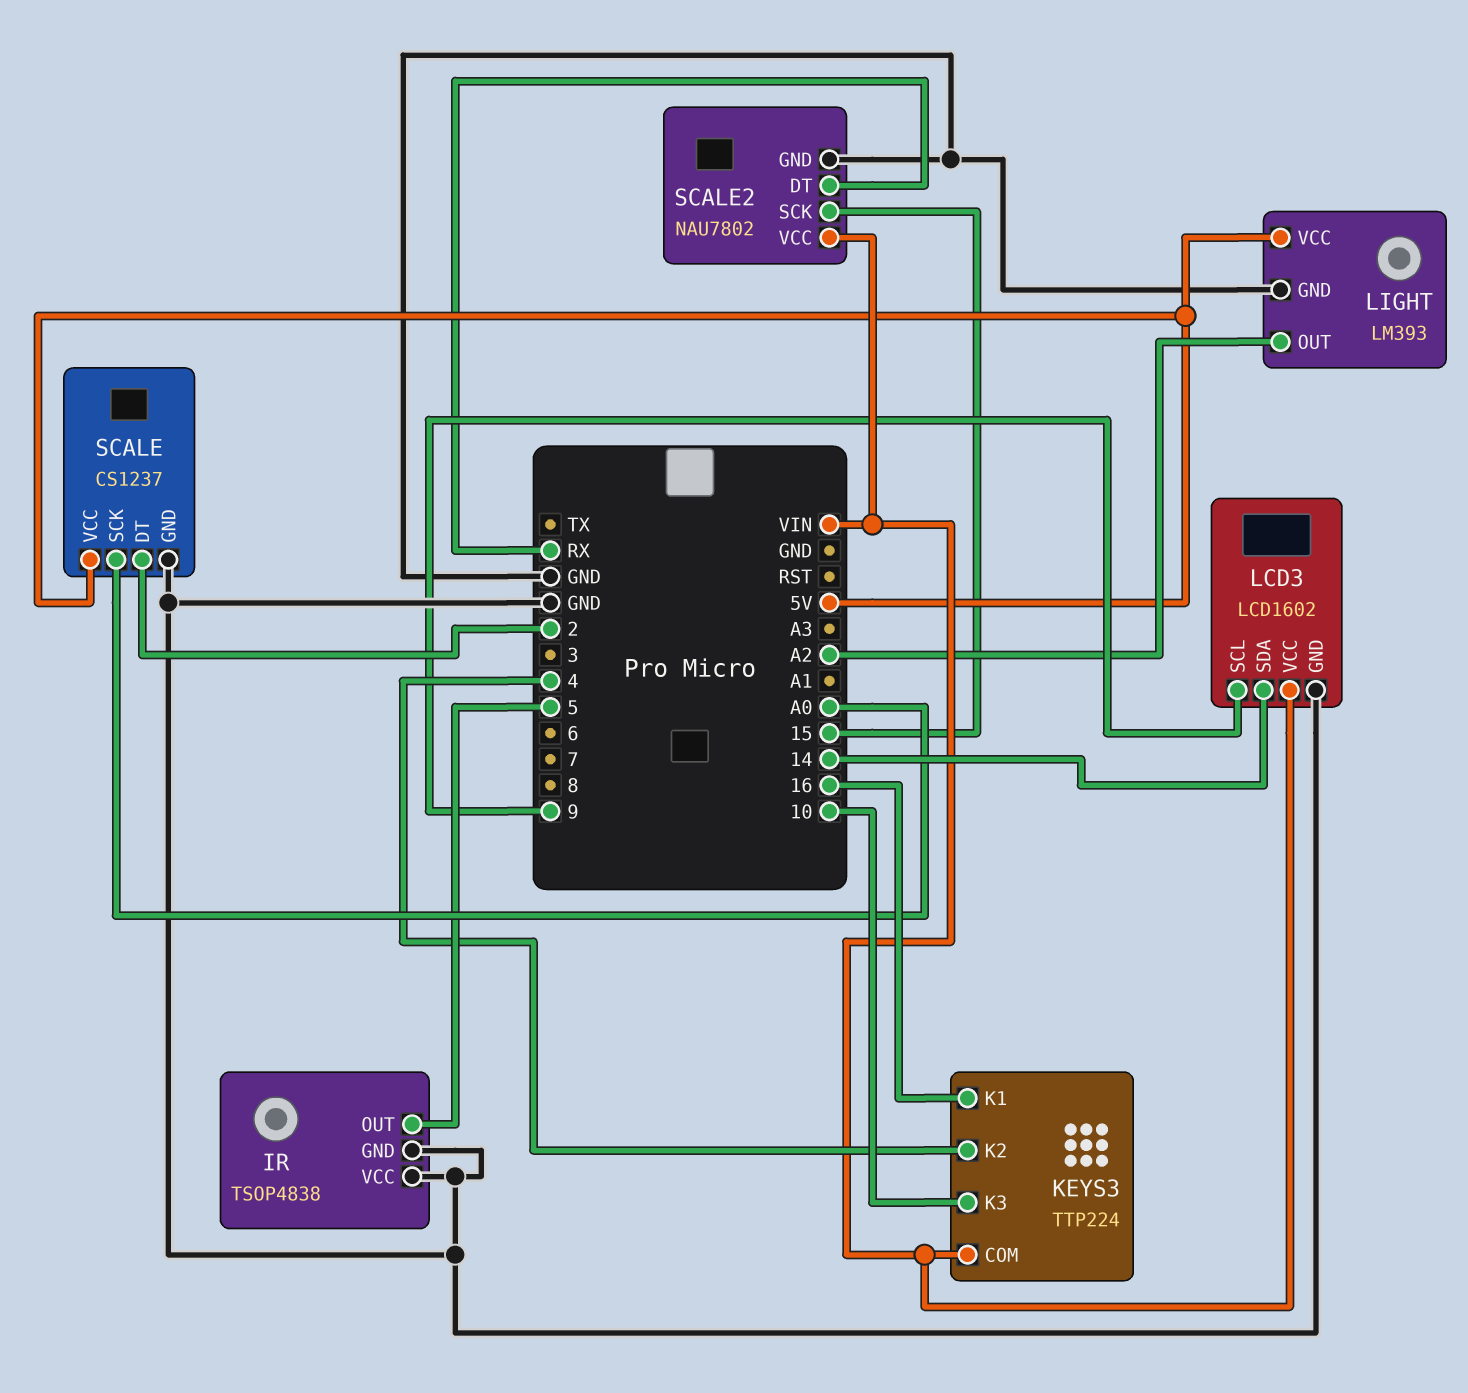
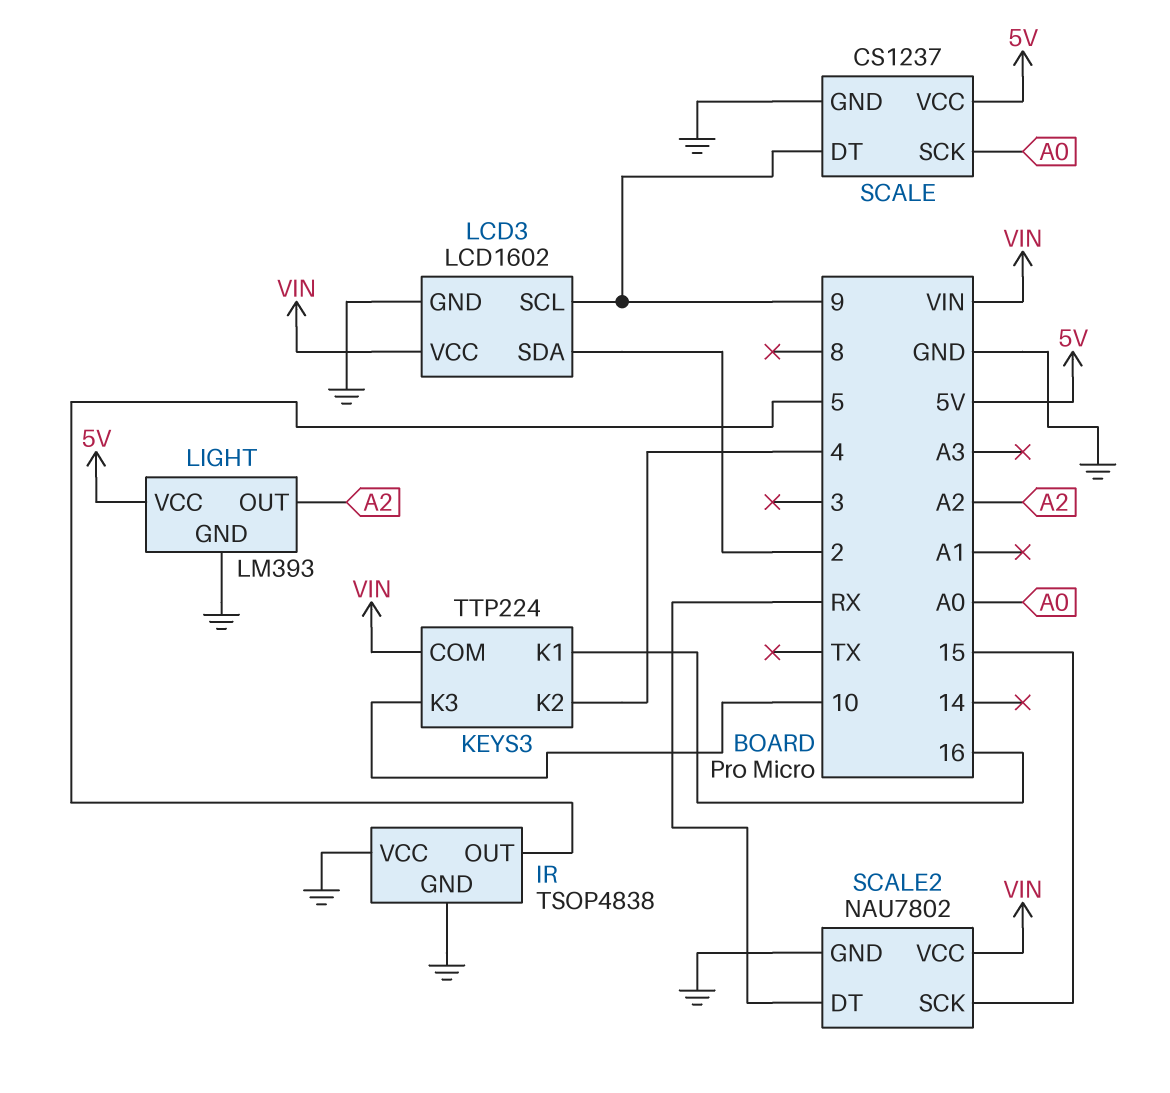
LCD3 pin SDA: 14 -> 2
SCALE pin DT: 2 -> 9

